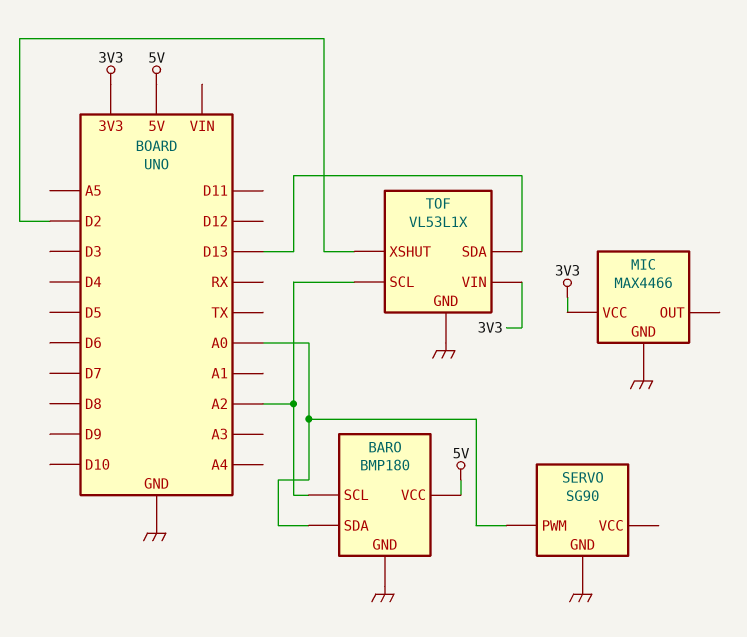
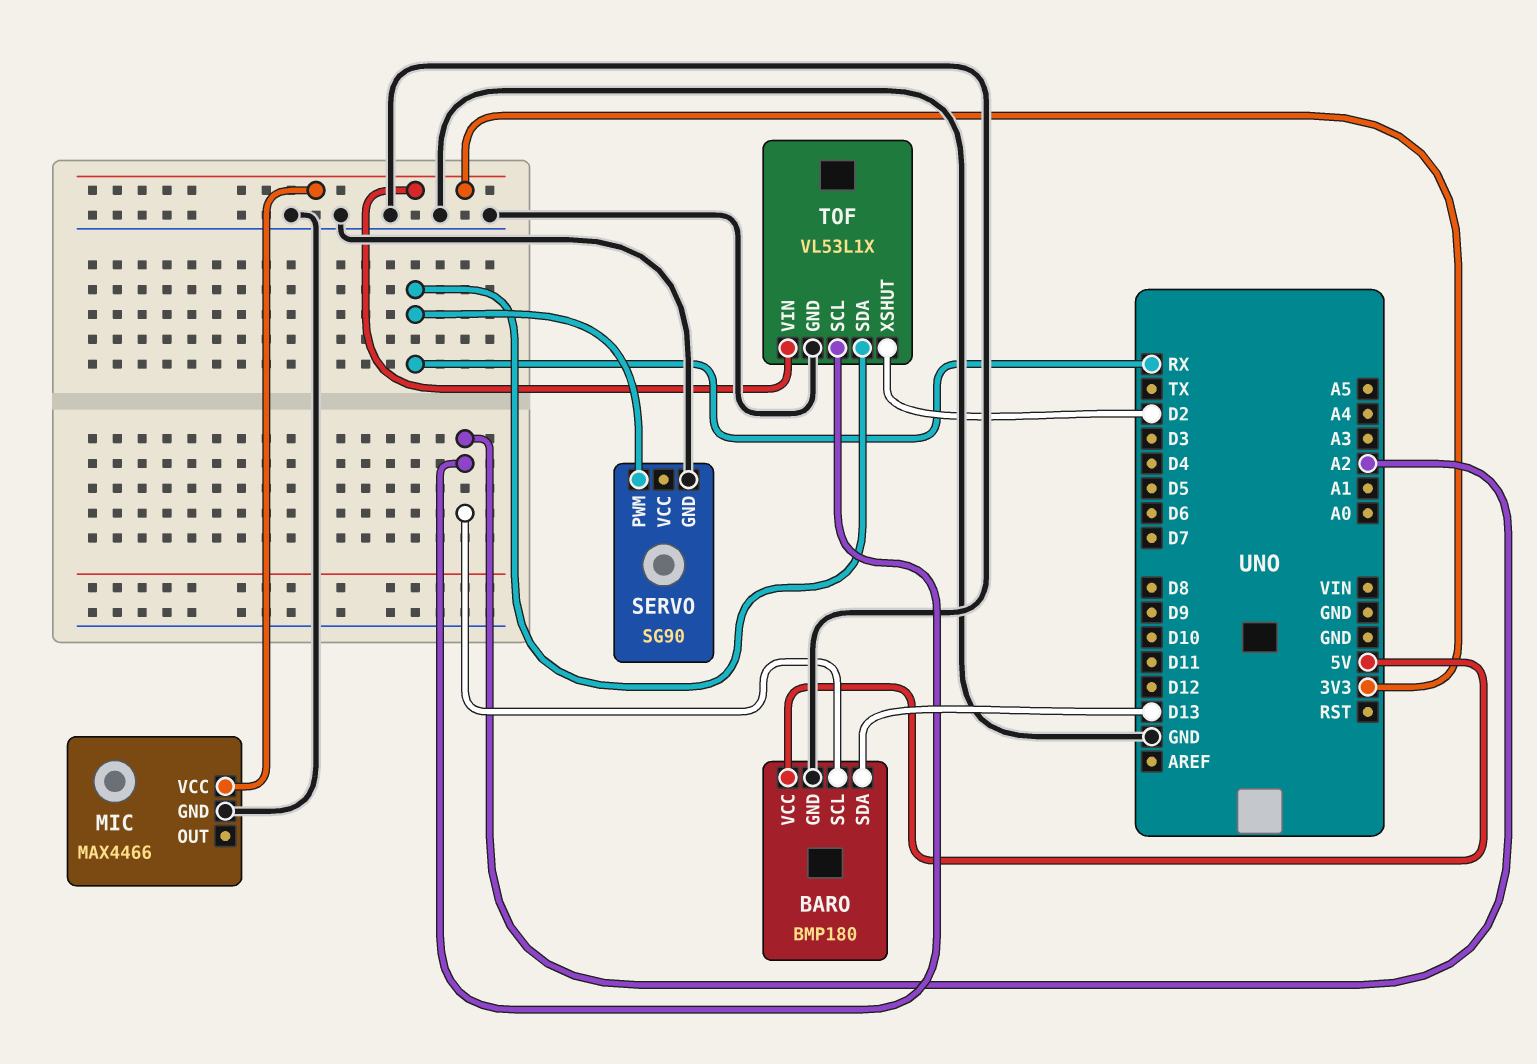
BARO pin SDA: A0 -> D13
SERVO pin PWM: A0 -> RX
TOF pin SDA: D13 -> RX

